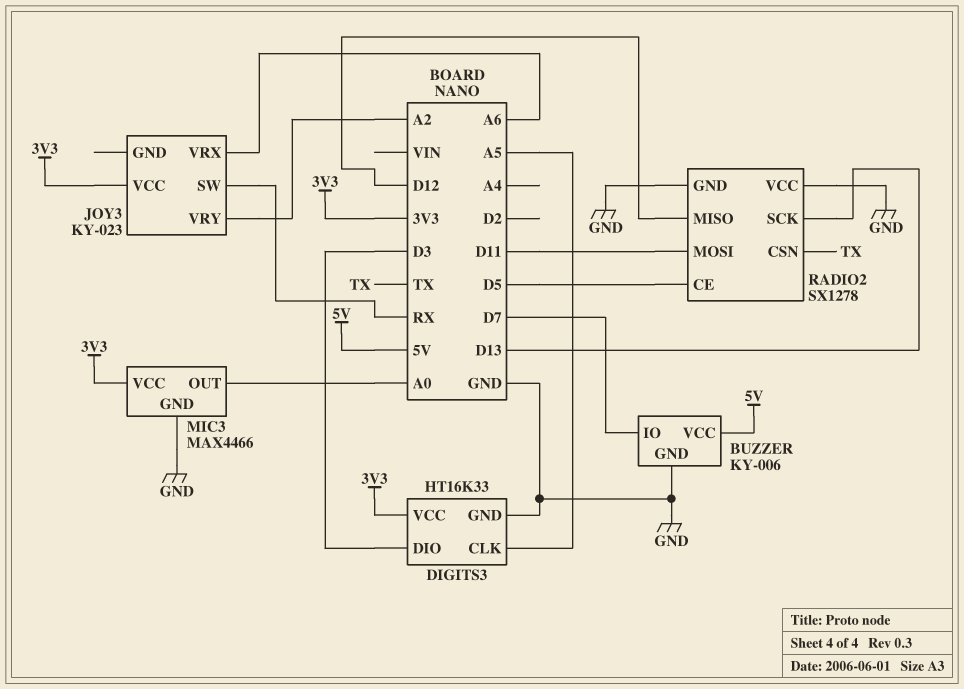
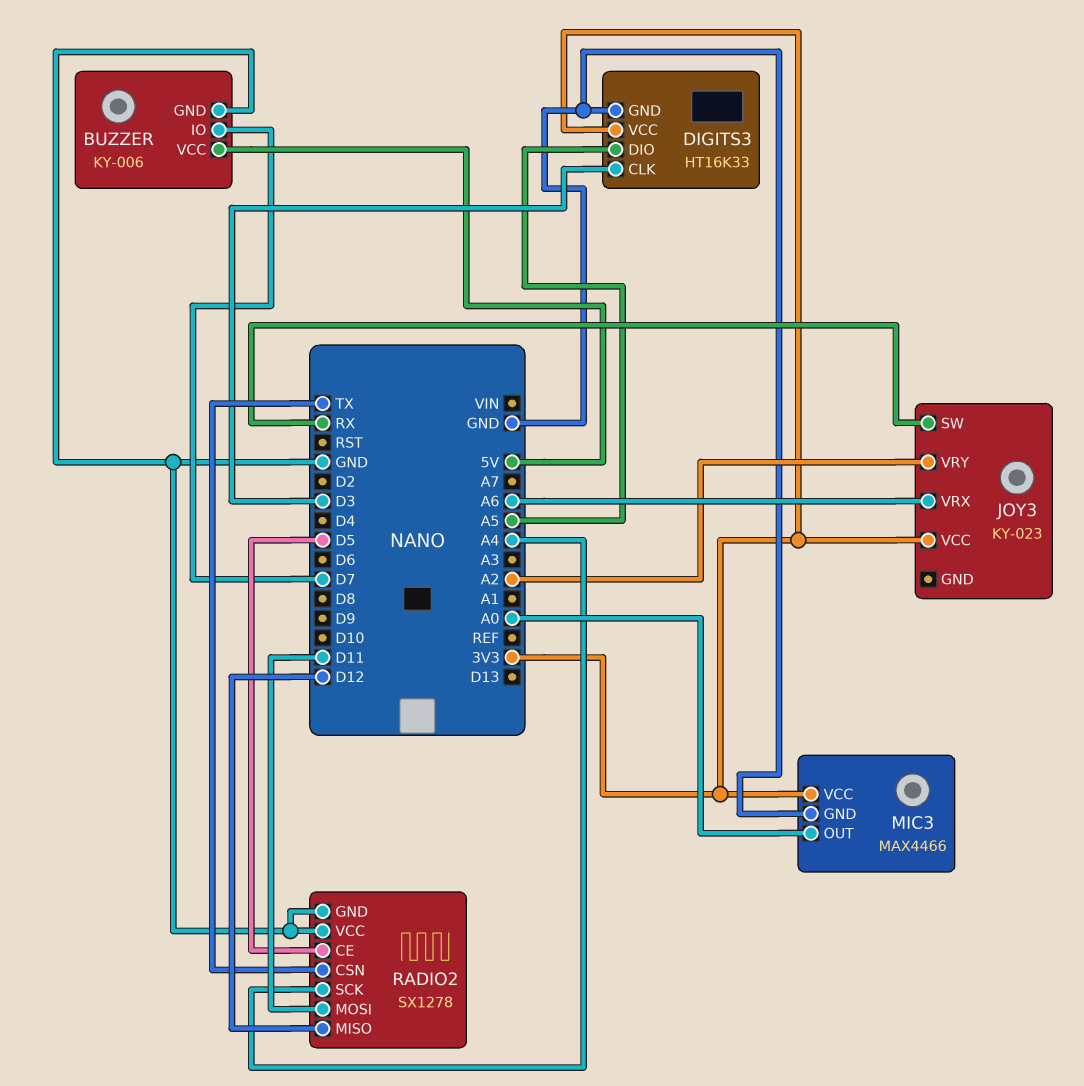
DIGITS3 pin CLK: A5 -> D3
DIGITS3 pin DIO: D3 -> A5
RADIO2 pin SCK: D13 -> A4

